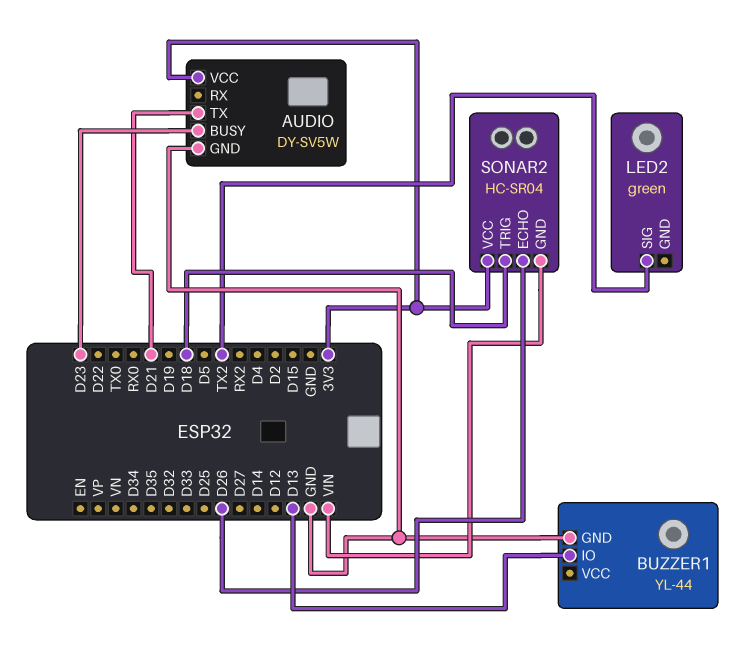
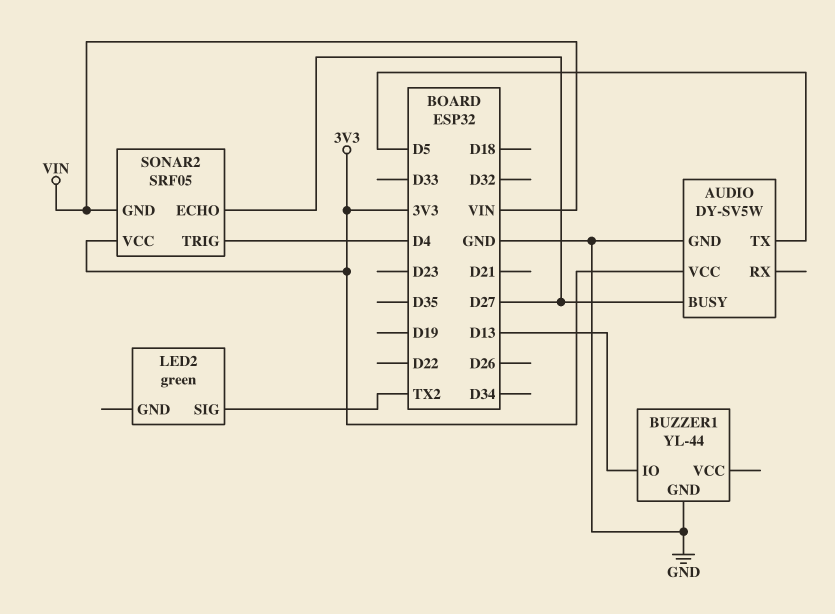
AUDIO pin BUSY: D23 -> D27
AUDIO pin TX: D21 -> D5
SONAR2: HC-SR04 -> SRF05
SONAR2 pin ECHO: D26 -> D27
SONAR2 pin TRIG: D18 -> D4

